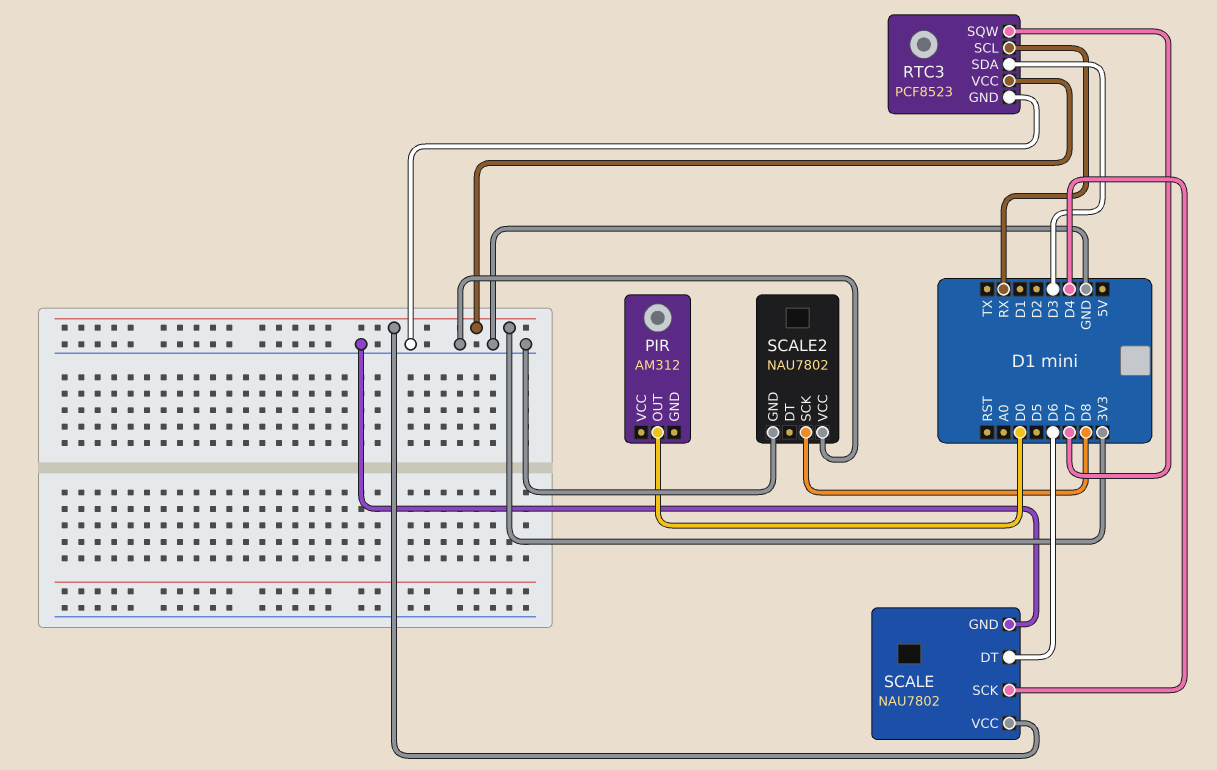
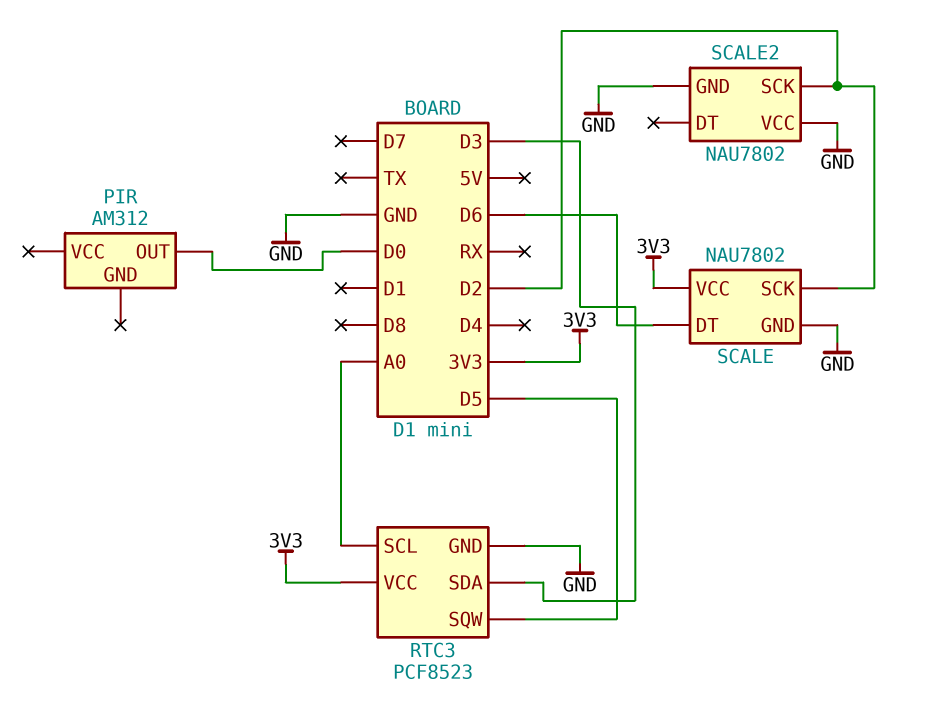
RTC3 pin SCL: RX -> A0
RTC3 pin SQW: D7 -> D5
SCALE pin SCK: D4 -> D2
SCALE2 pin SCK: D8 -> D2

